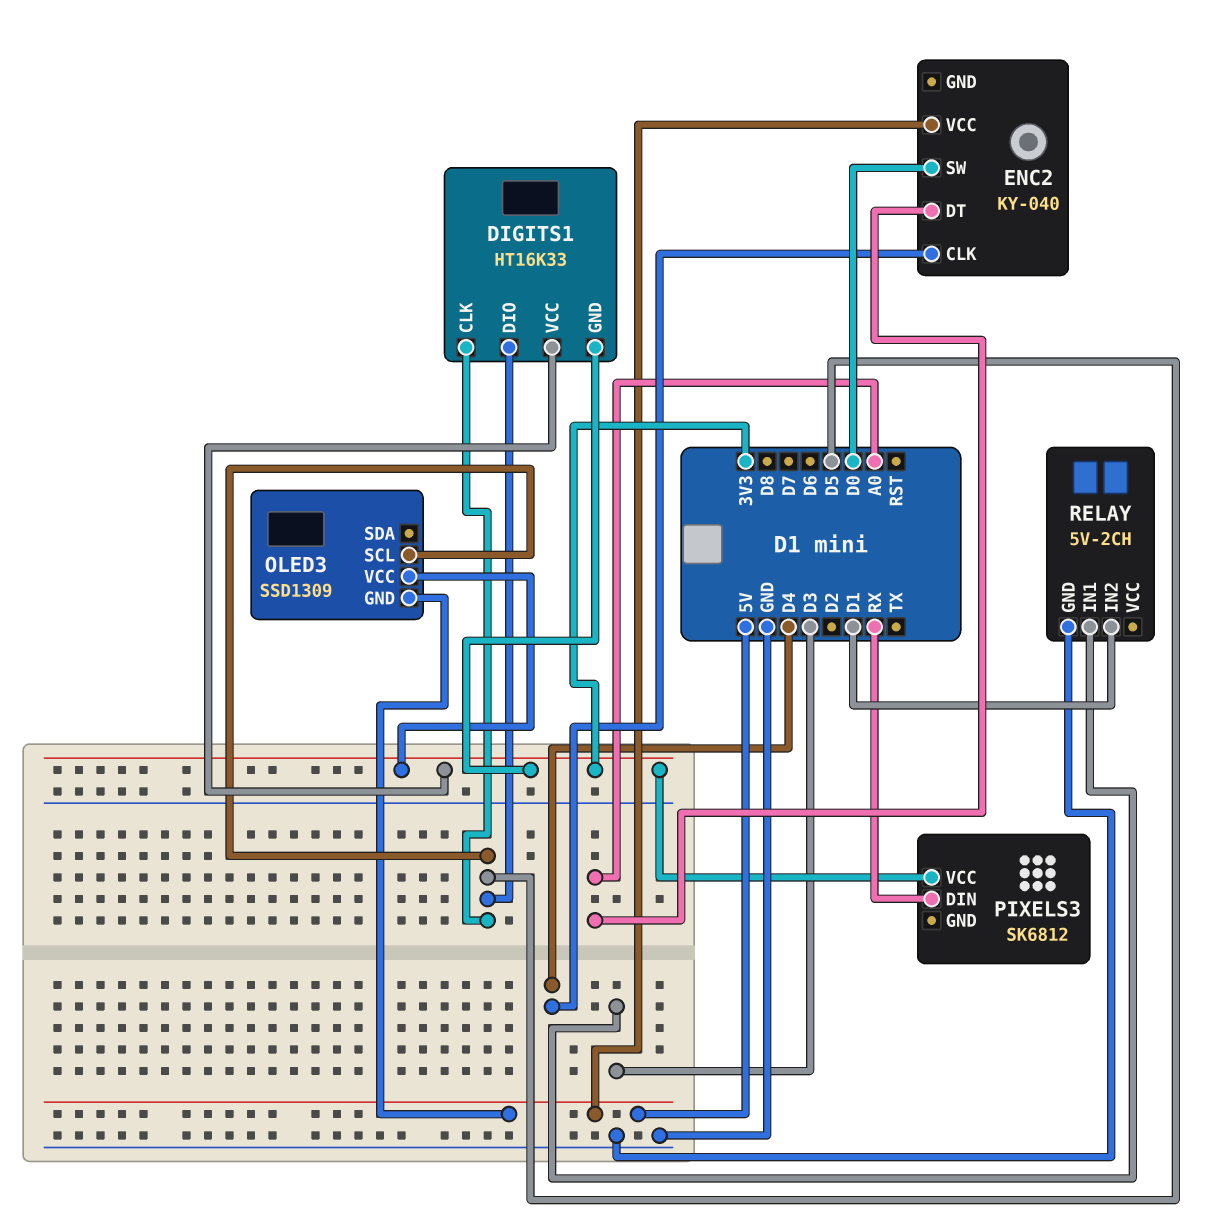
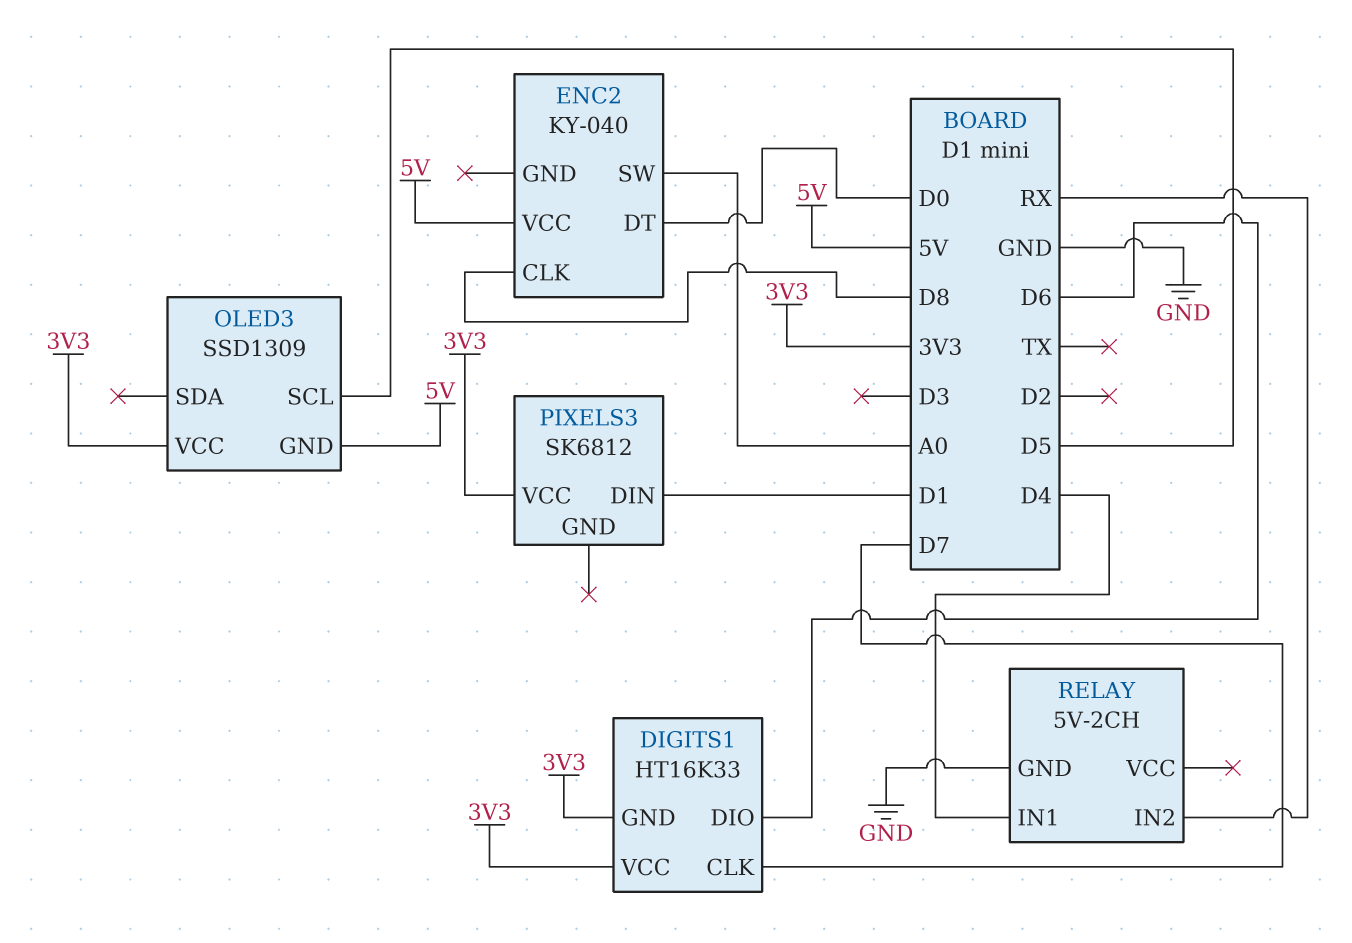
DIGITS1 pin CLK: D5 -> D7
DIGITS1 pin DIO: D5 -> D6
ENC2 pin CLK: D4 -> D8
ENC2 pin DT: A0 -> D0
ENC2 pin SW: D0 -> A0
PIXELS3 pin DIN: RX -> D1
RELAY pin IN1: D3 -> D4
RELAY pin IN2: D1 -> RX

